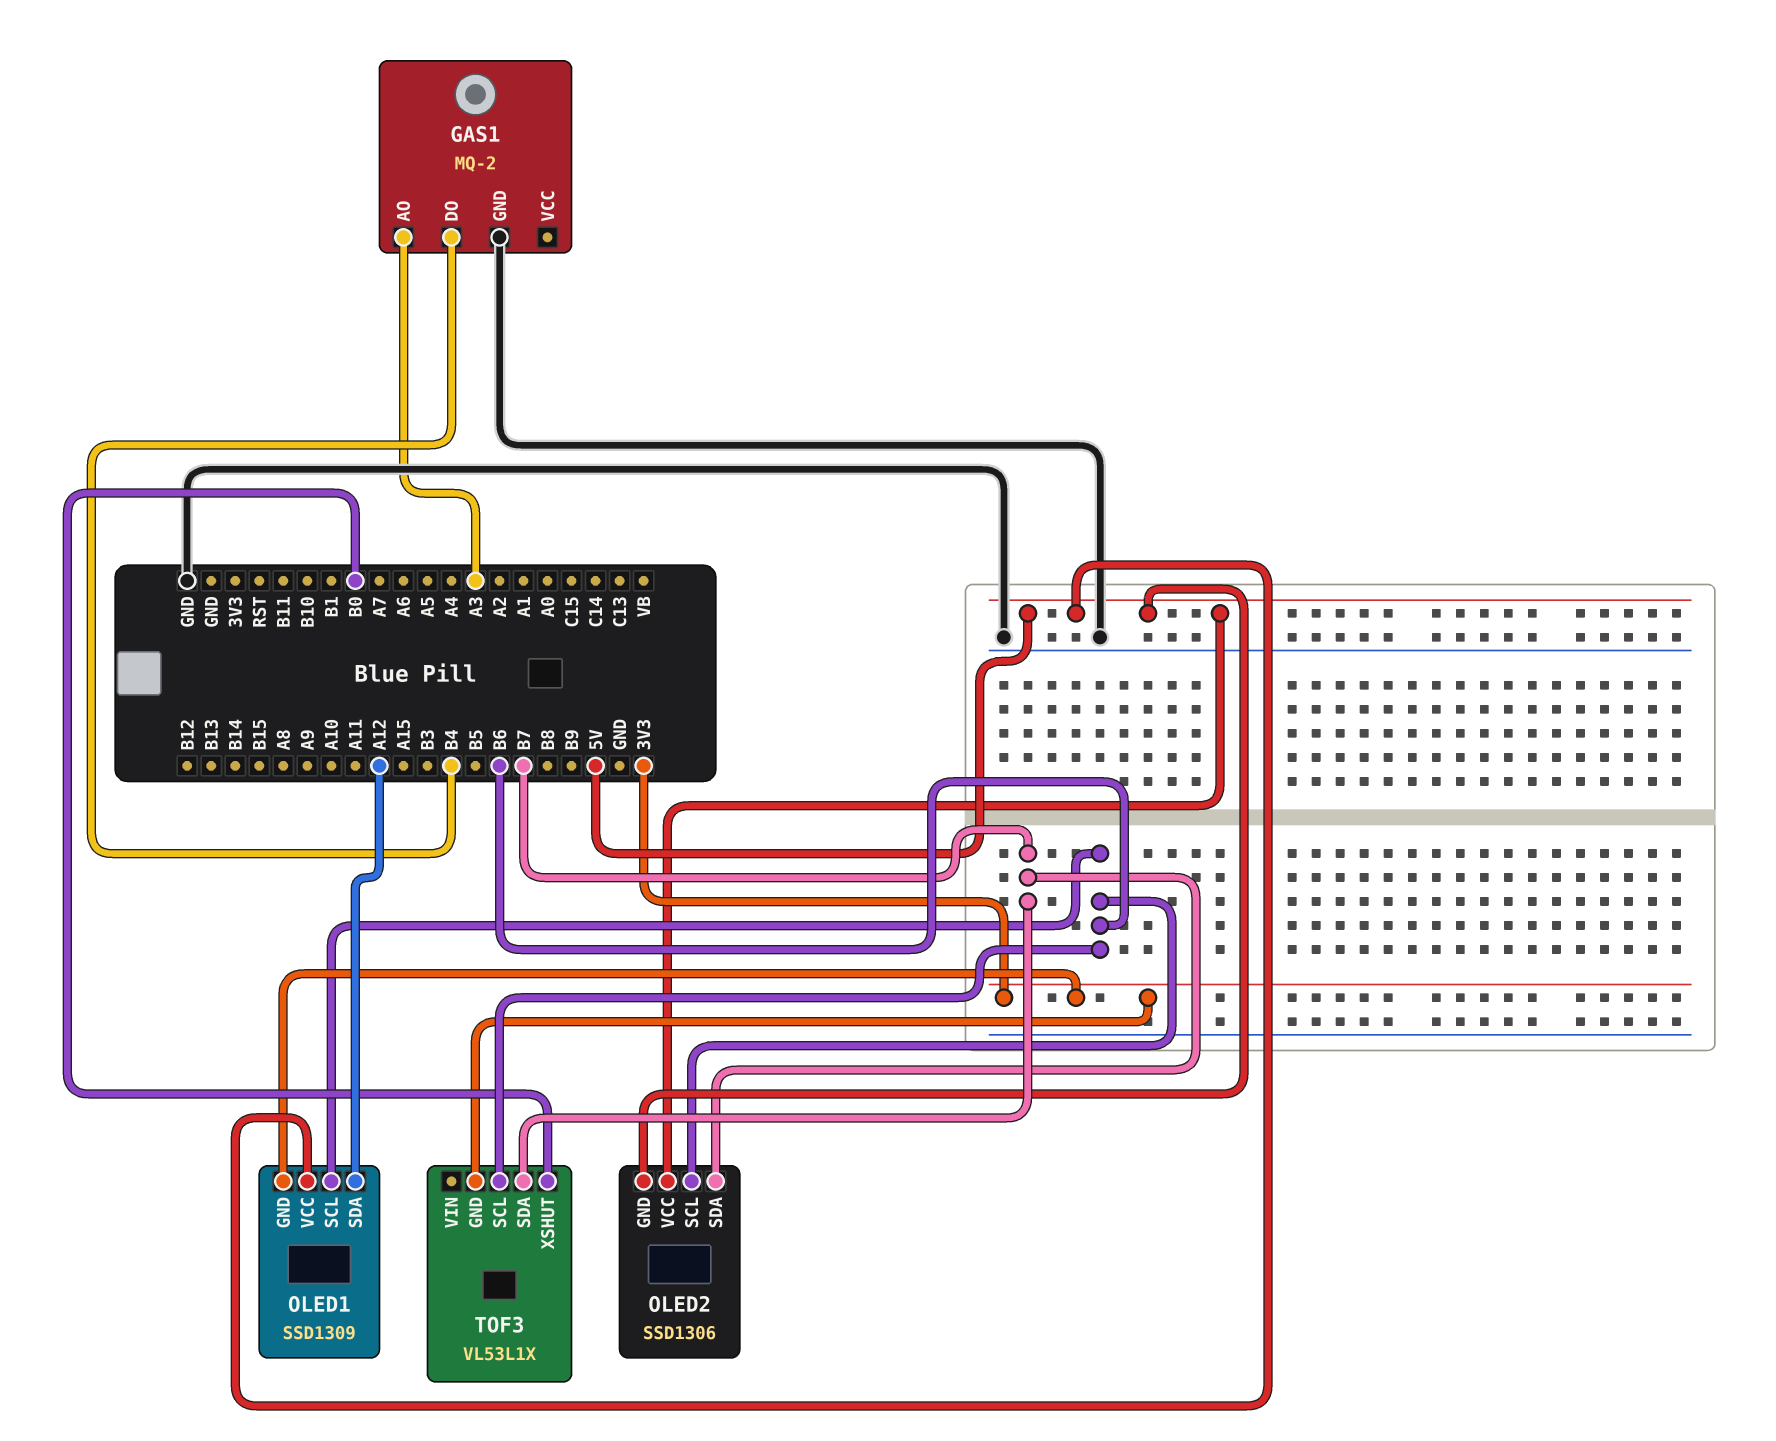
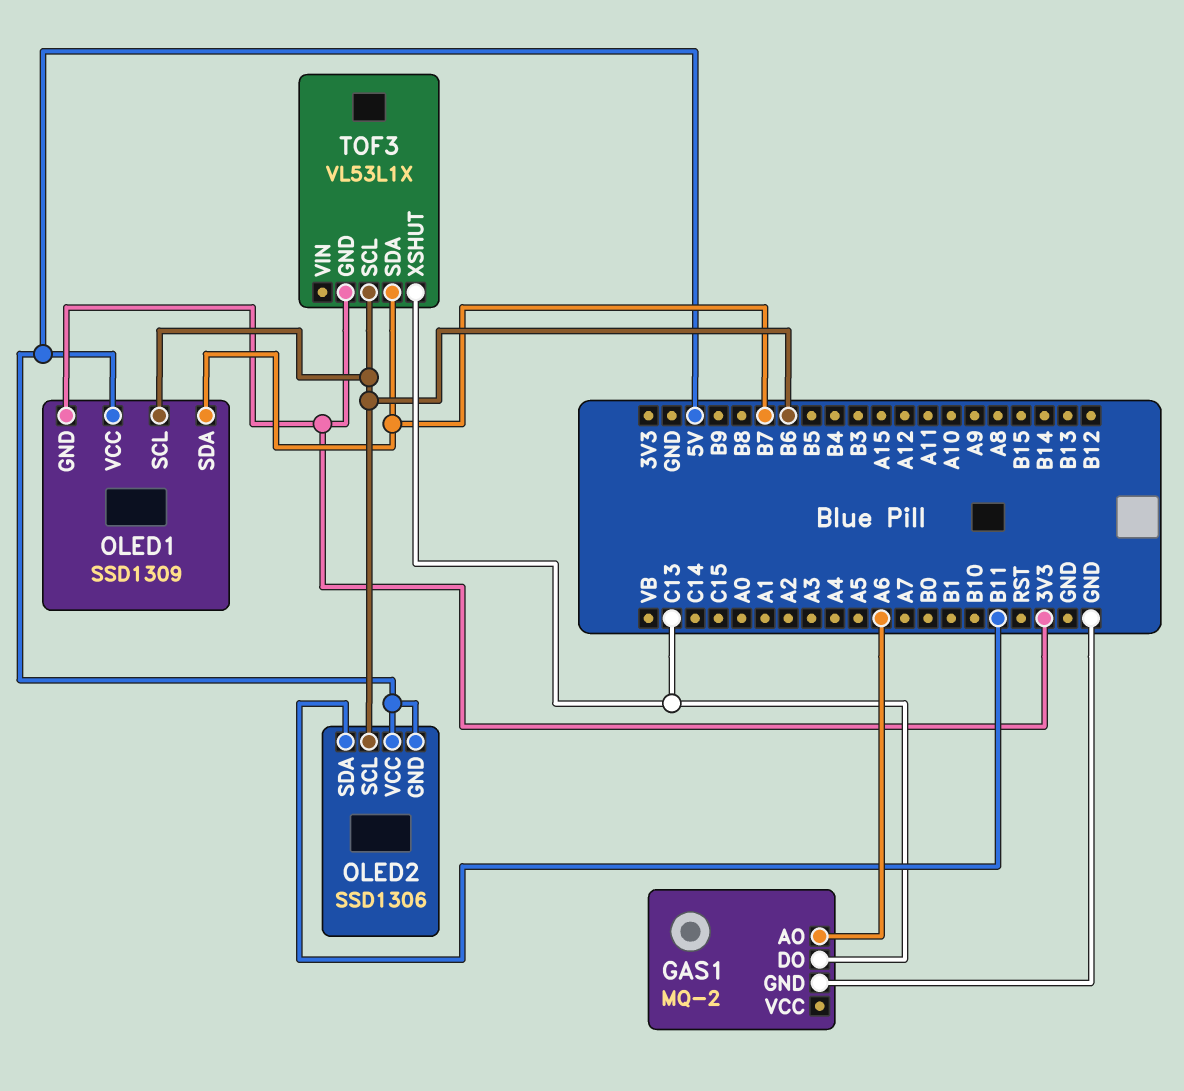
GAS1 pin AO: A3 -> A6
GAS1 pin DO: B4 -> C13
OLED1 pin SDA: A12 -> B7
OLED2 pin SDA: B7 -> B11
TOF3 pin XSHUT: B0 -> C13

